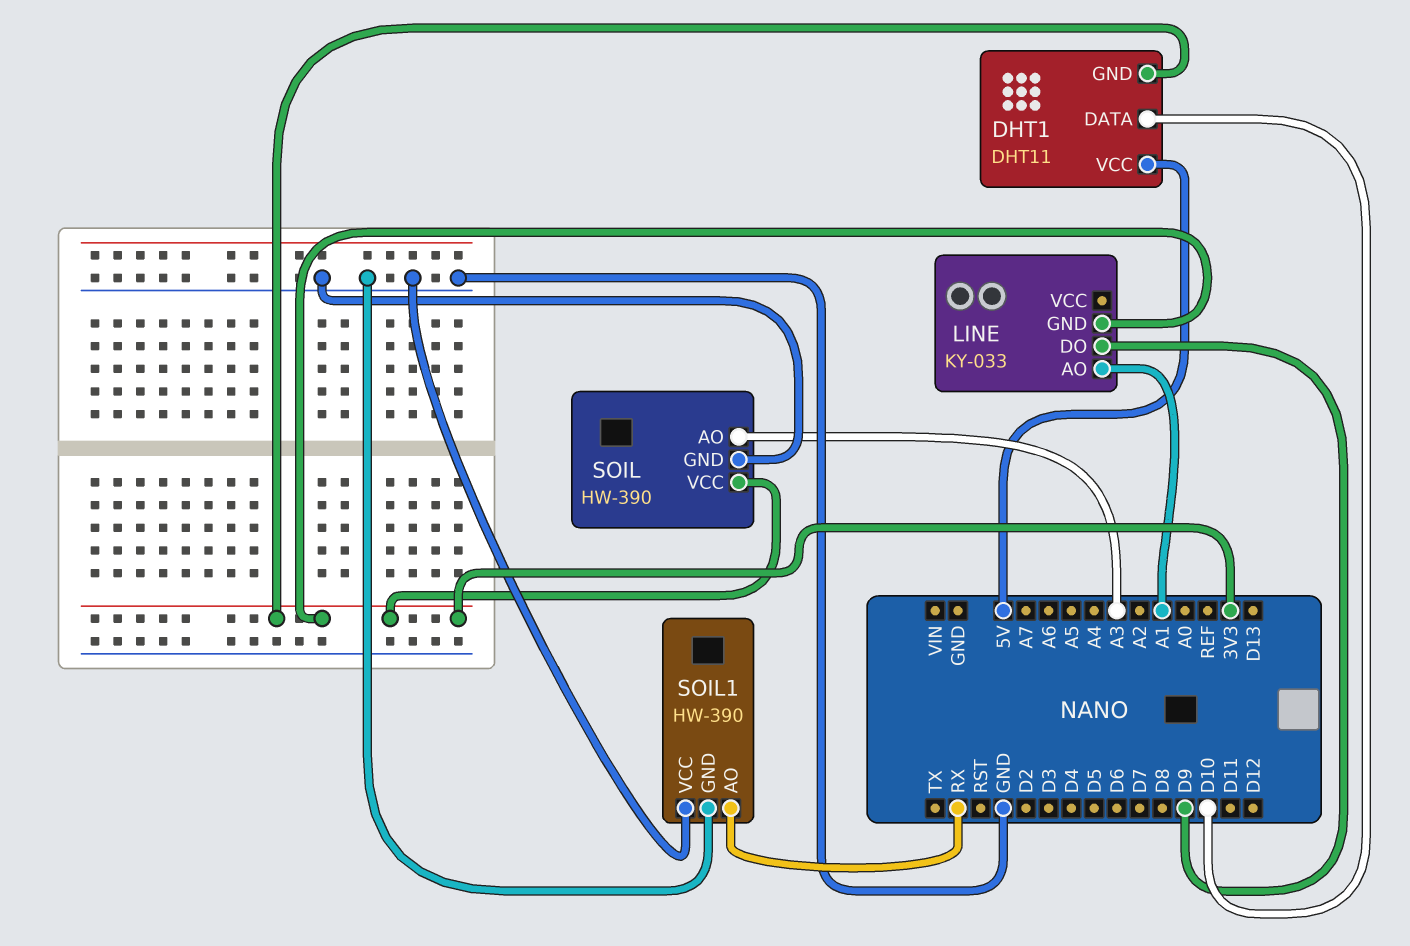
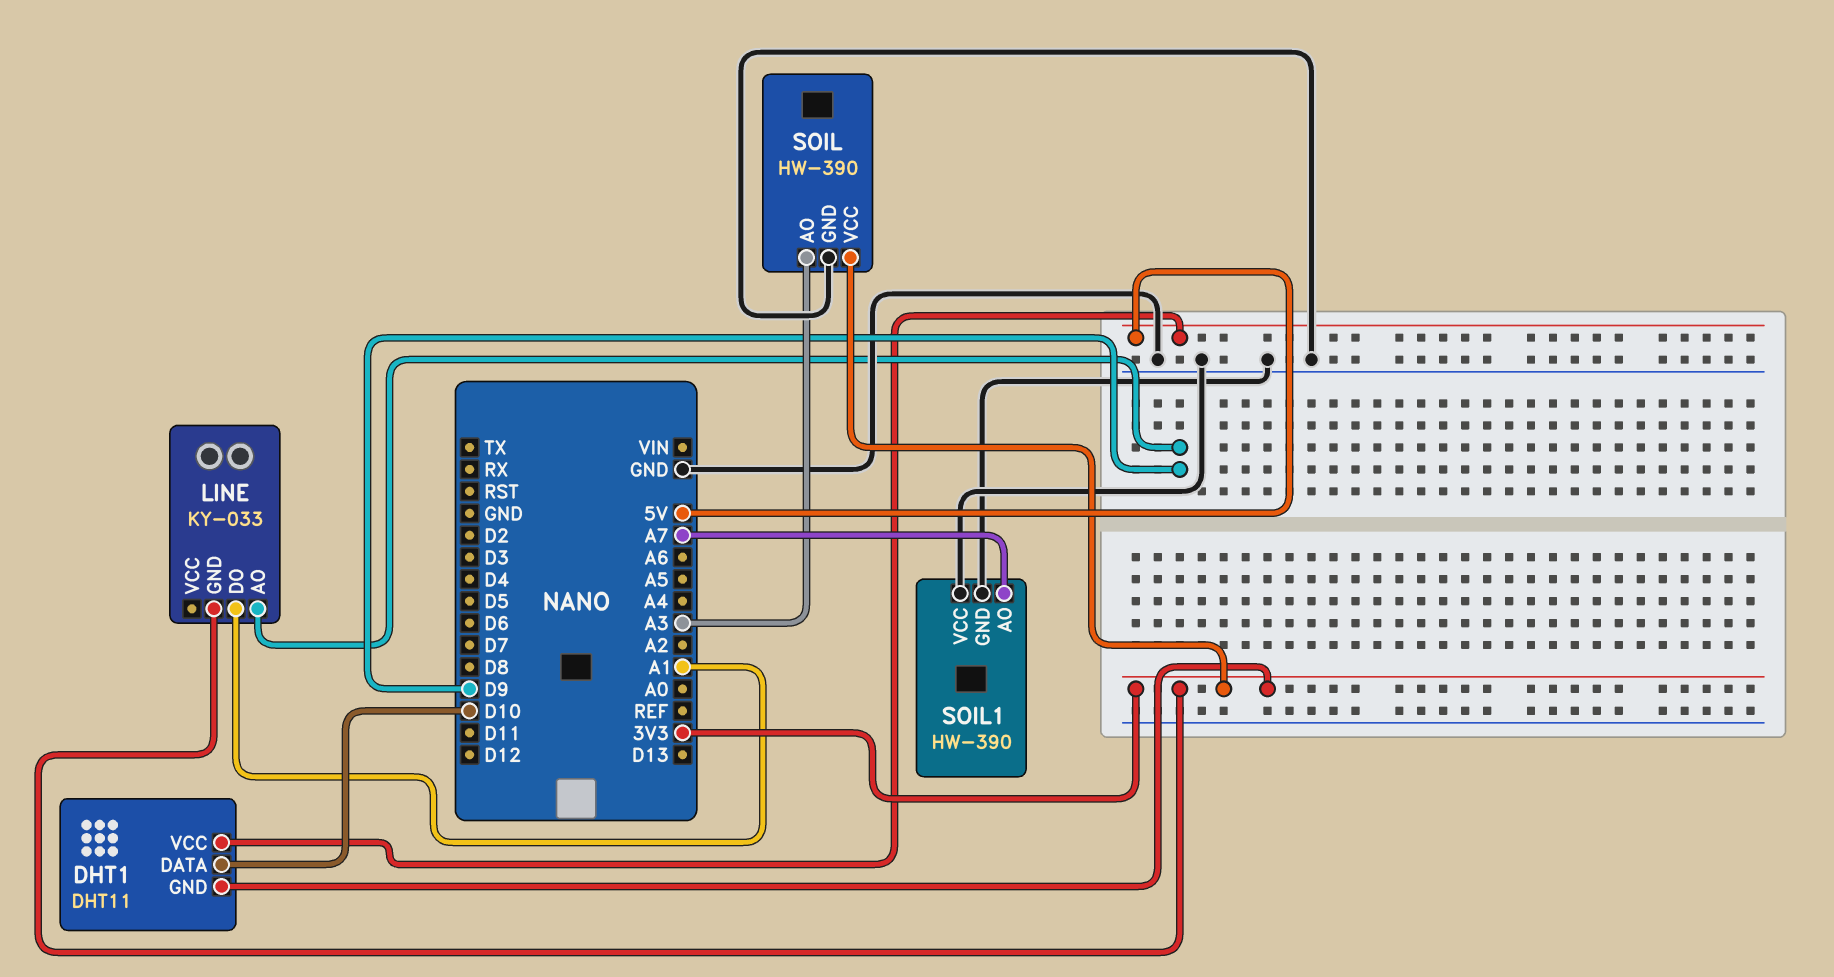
LINE pin AO: A1 -> D9
LINE pin DO: D9 -> A1
SOIL1 pin AO: RX -> A7

